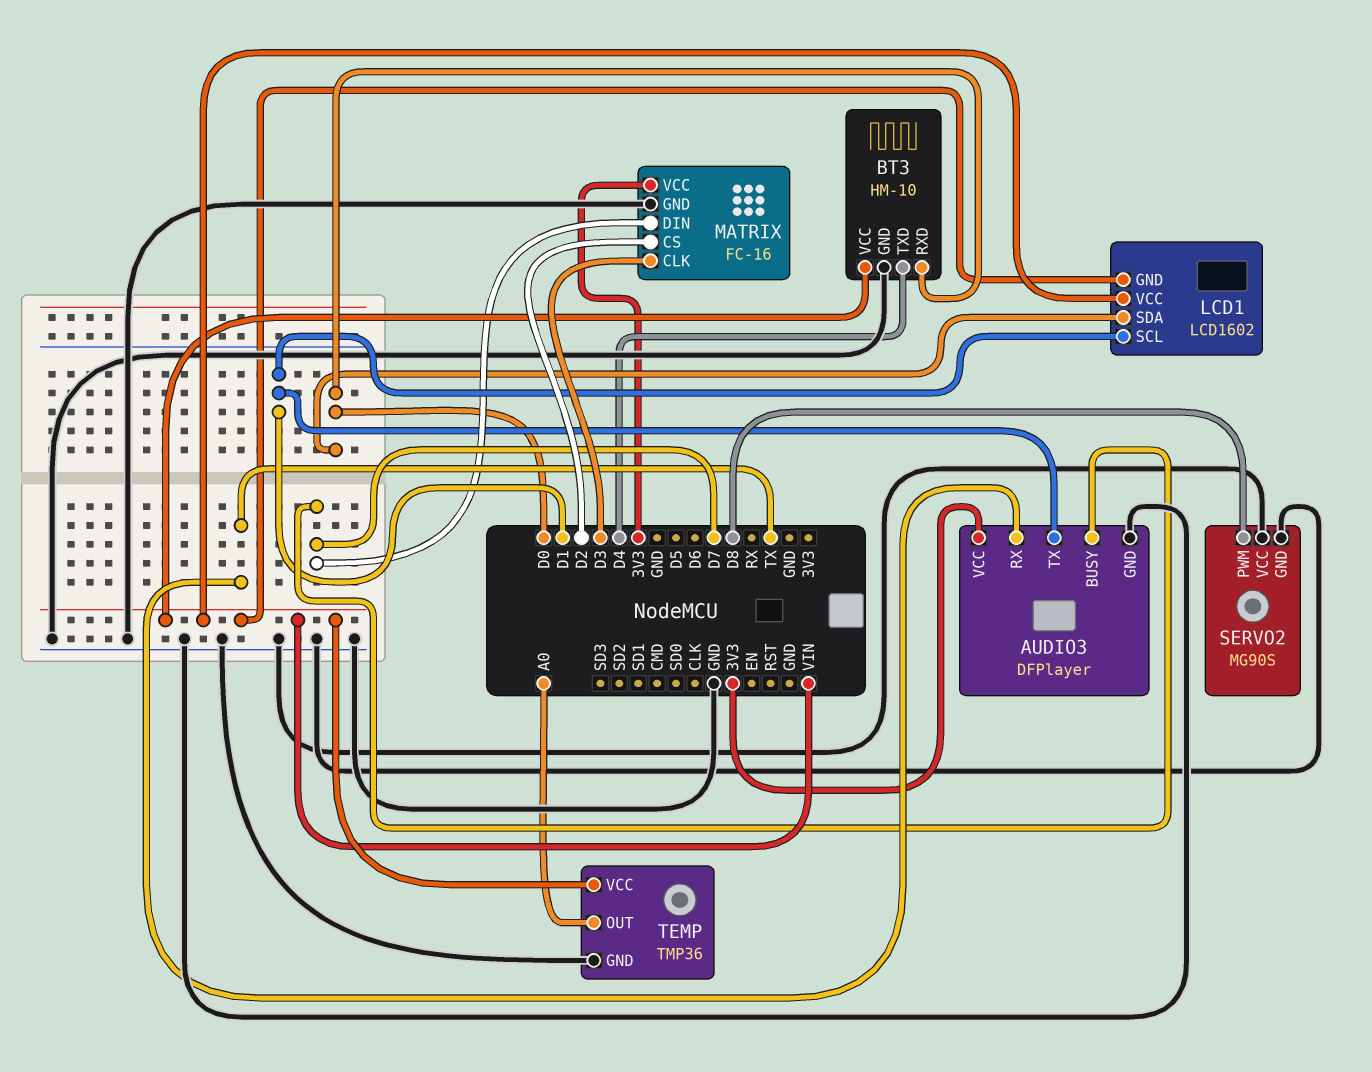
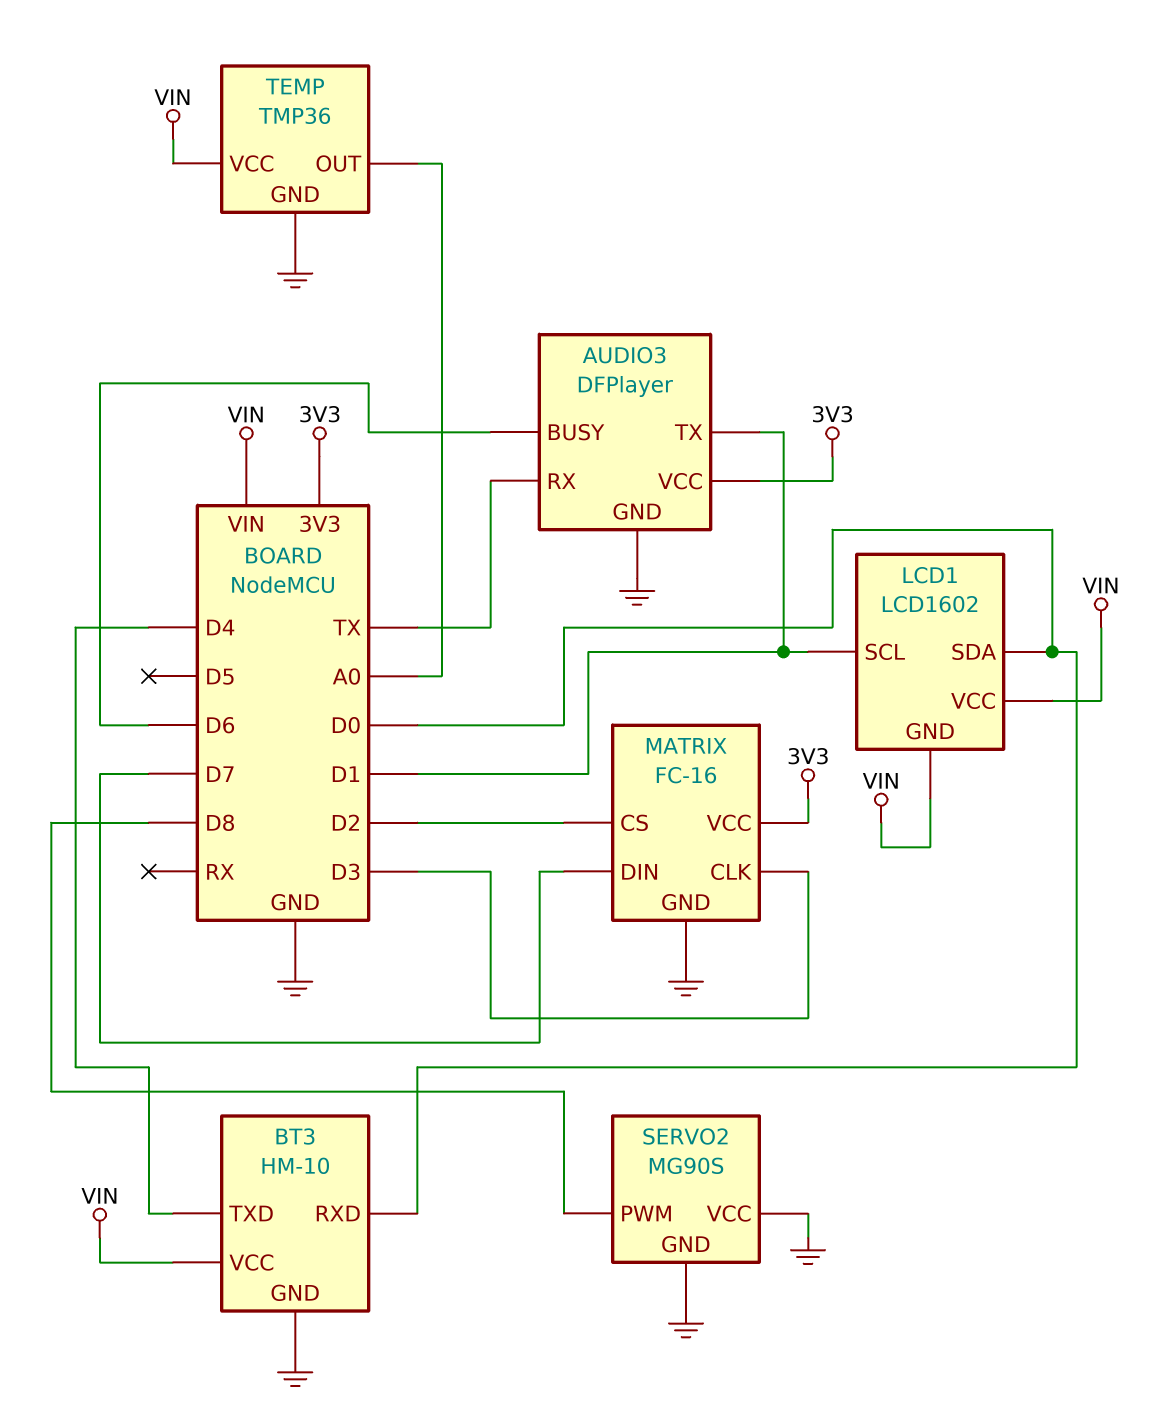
AUDIO3 pin BUSY: D7 -> D6

